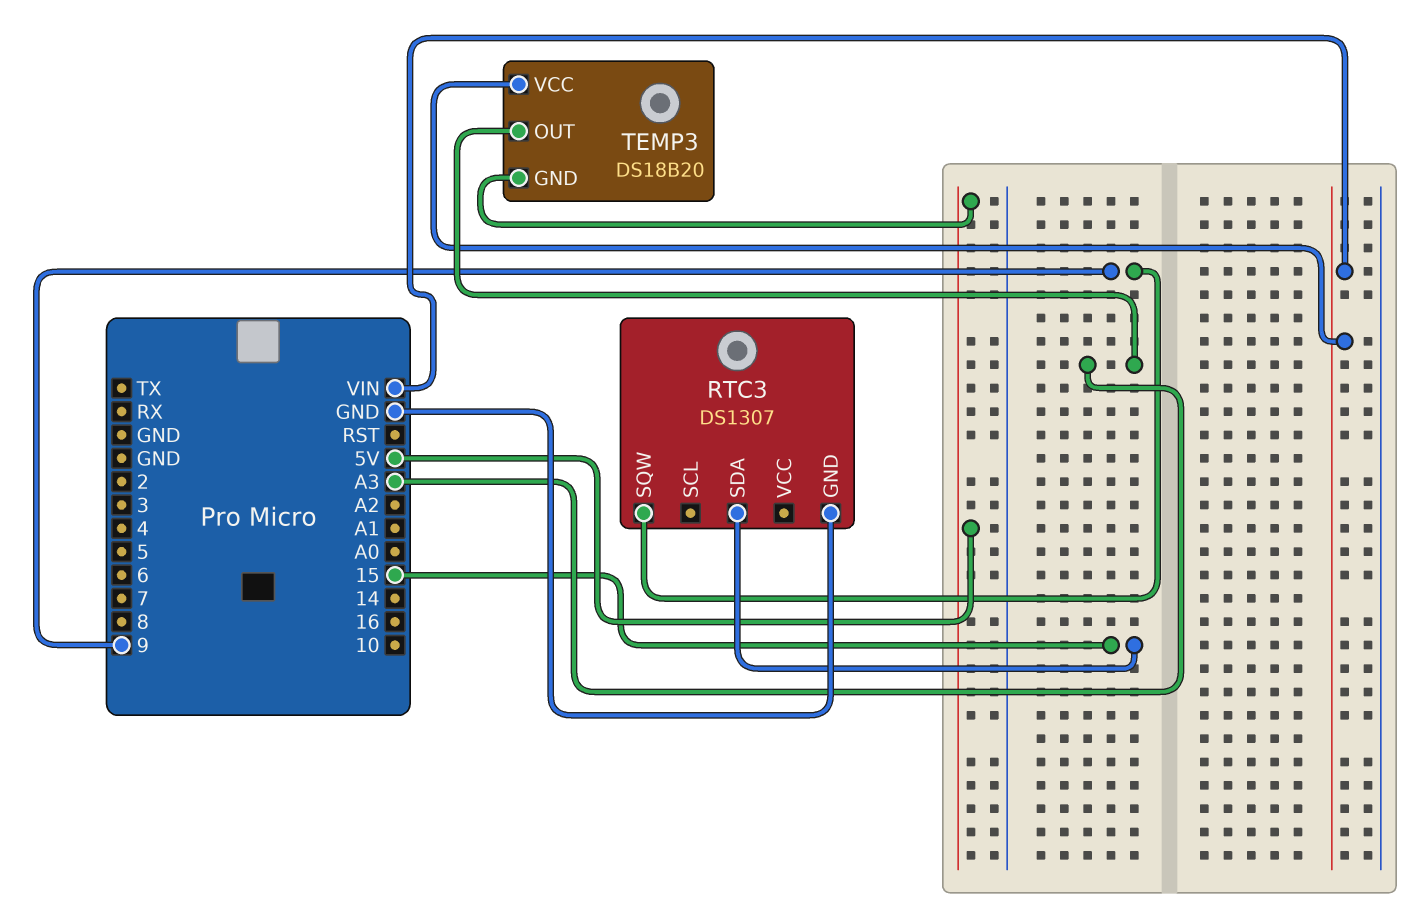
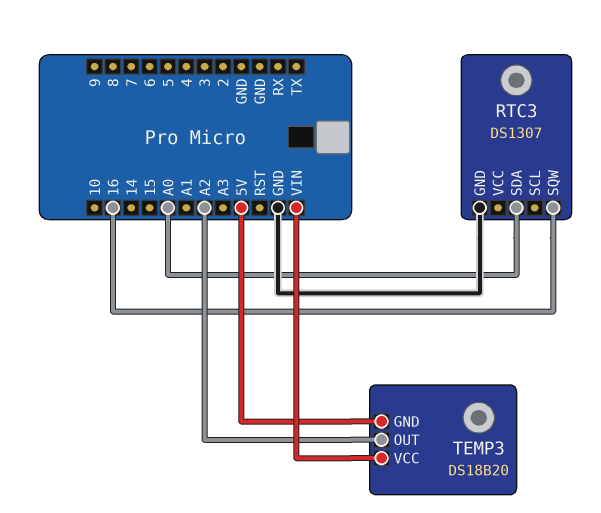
RTC3 pin SDA: 15 -> A0
RTC3 pin SQW: 9 -> 16
TEMP3 pin OUT: A3 -> A2

